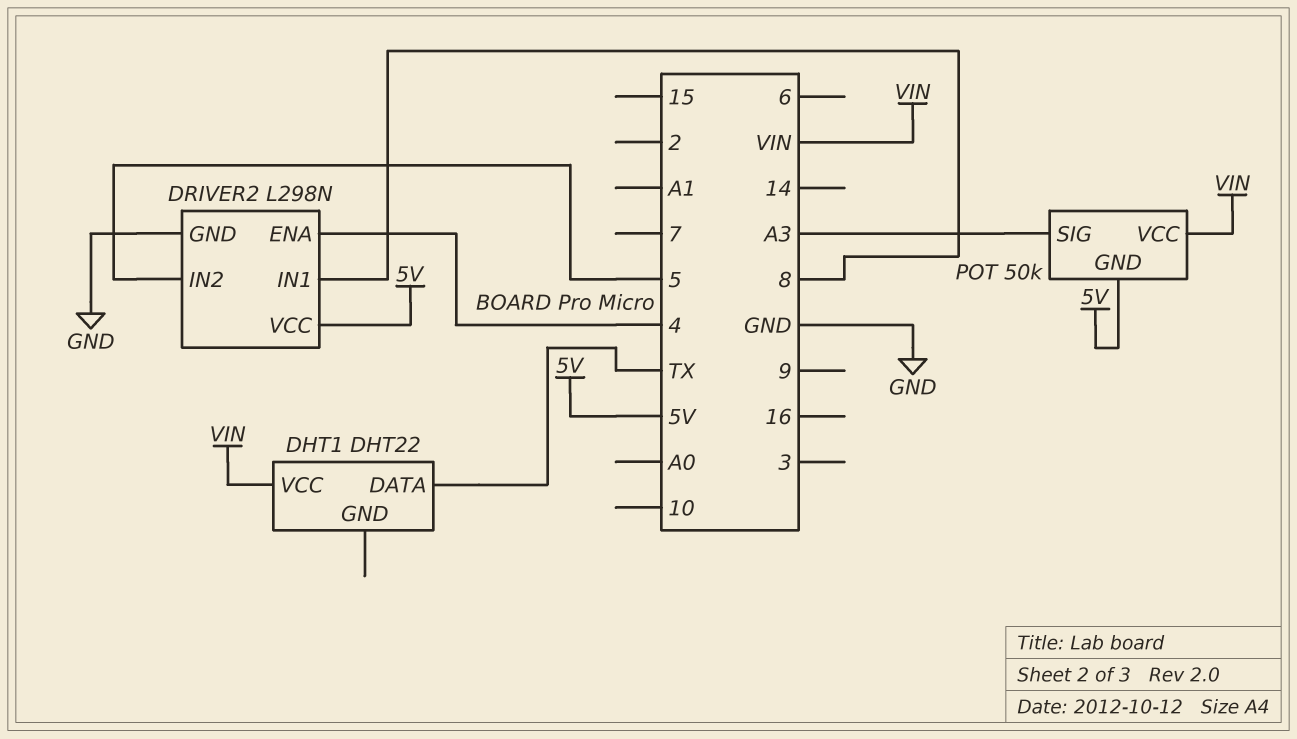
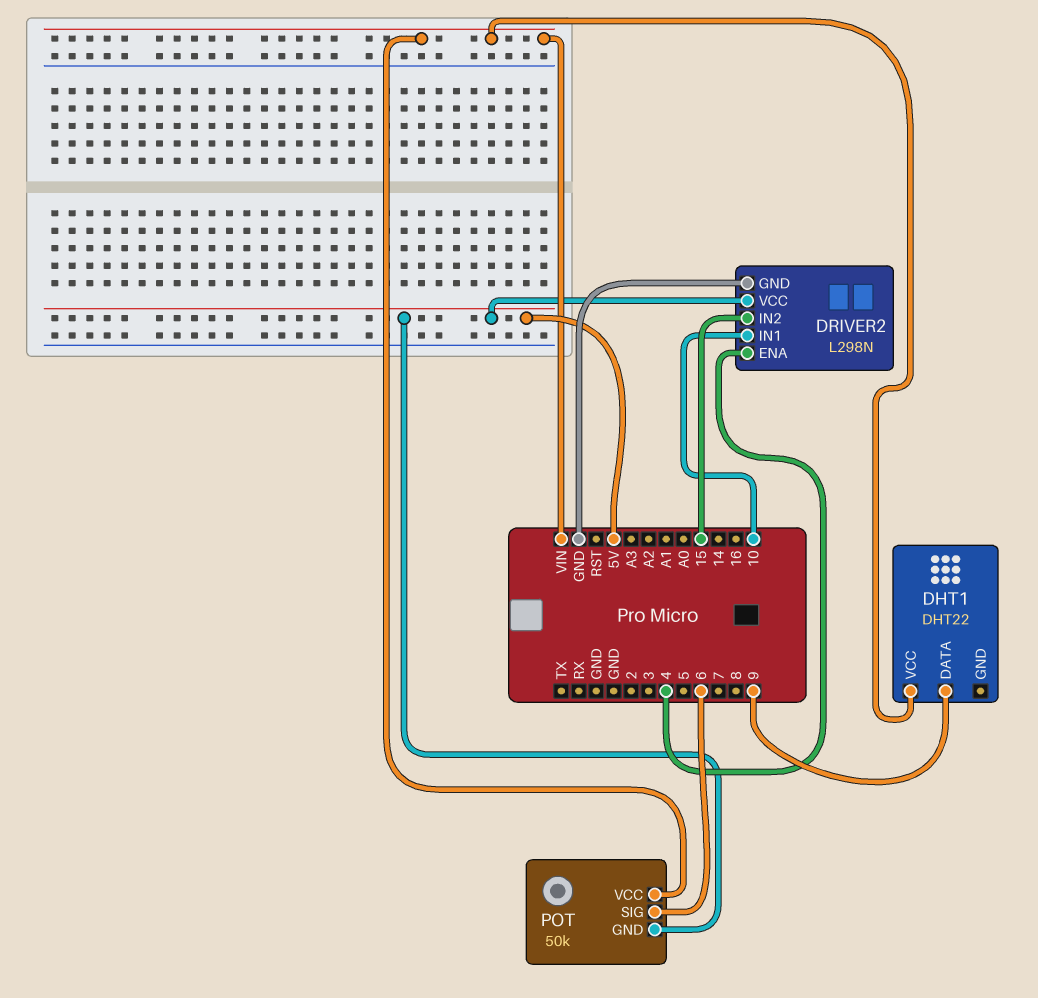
DHT1 pin DATA: TX -> 9
DRIVER2 pin IN1: 8 -> 10
DRIVER2 pin IN2: 5 -> 15
POT pin SIG: A3 -> 6

